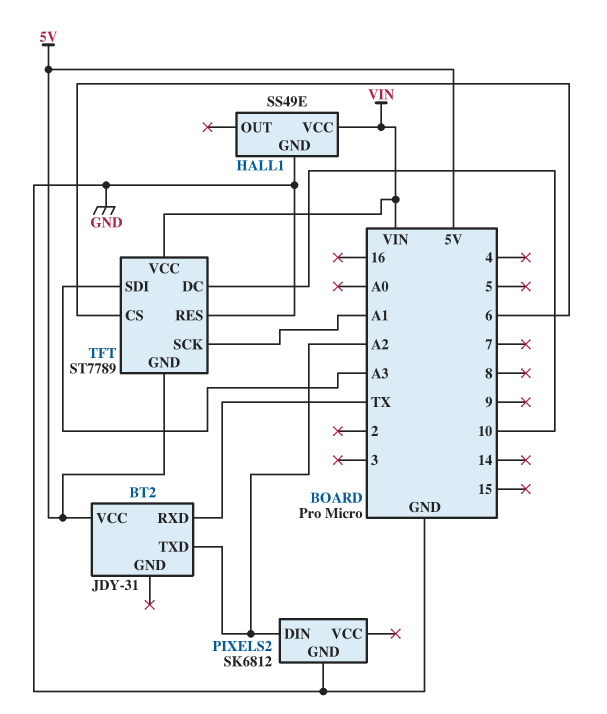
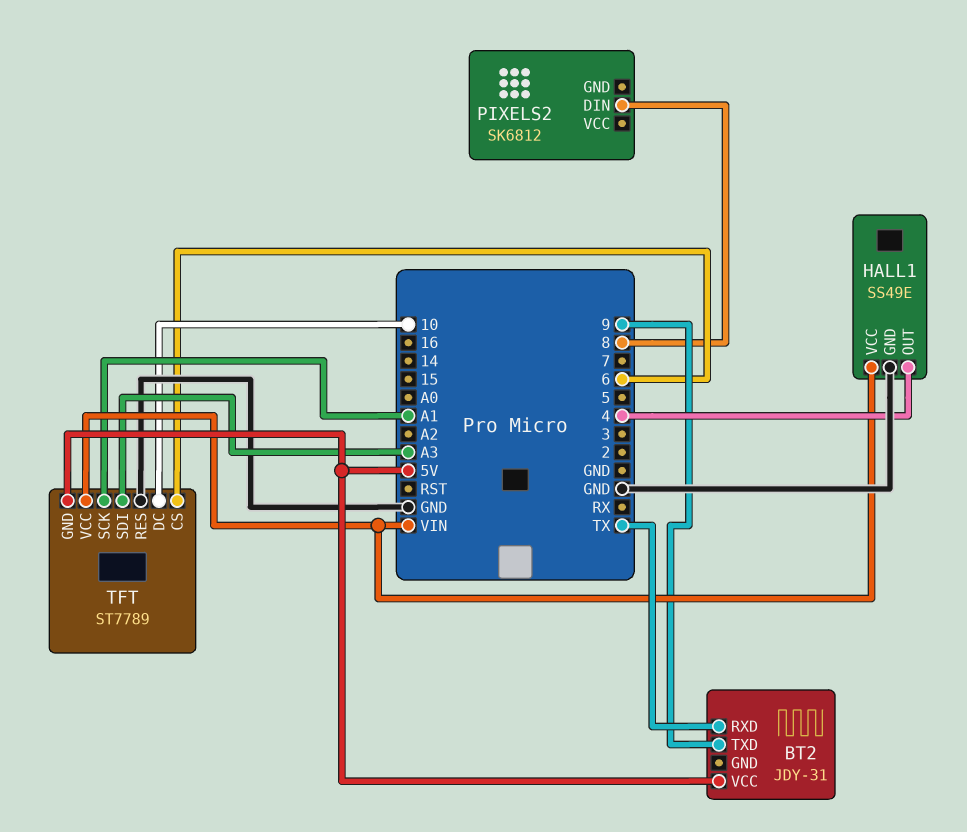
BT2 pin TXD: A2 -> 9
HALL1 pin OUT: none -> 4
PIXELS2 pin DIN: A2 -> 8
PIXELS2 pin GND: GND -> none

